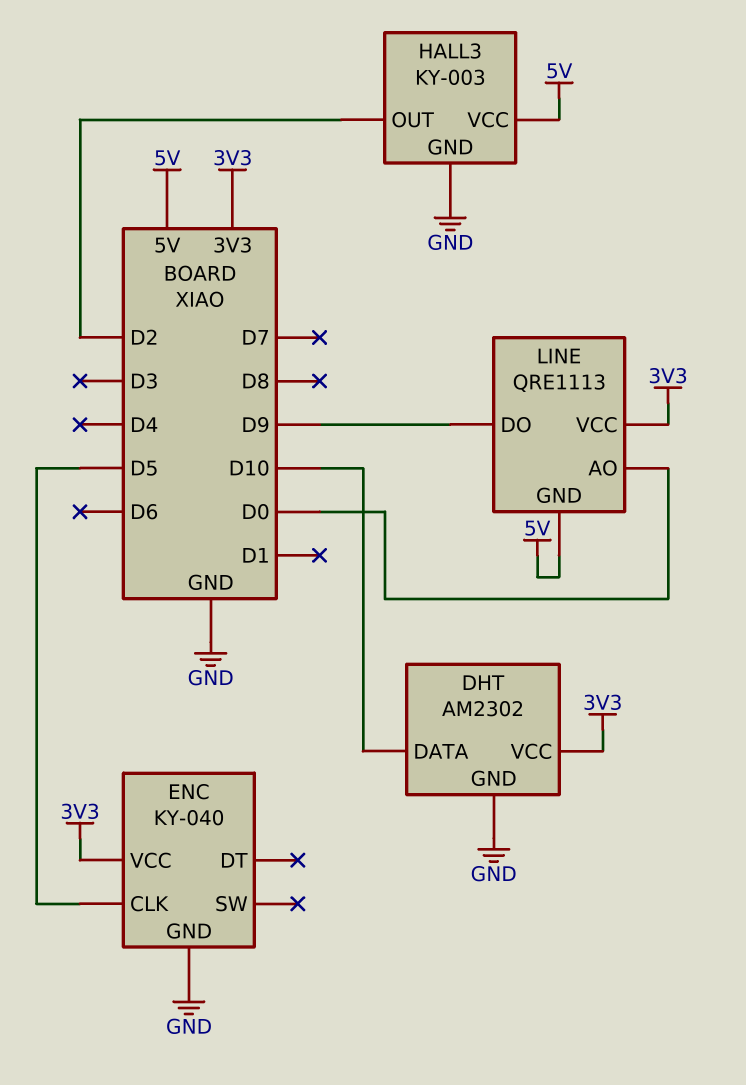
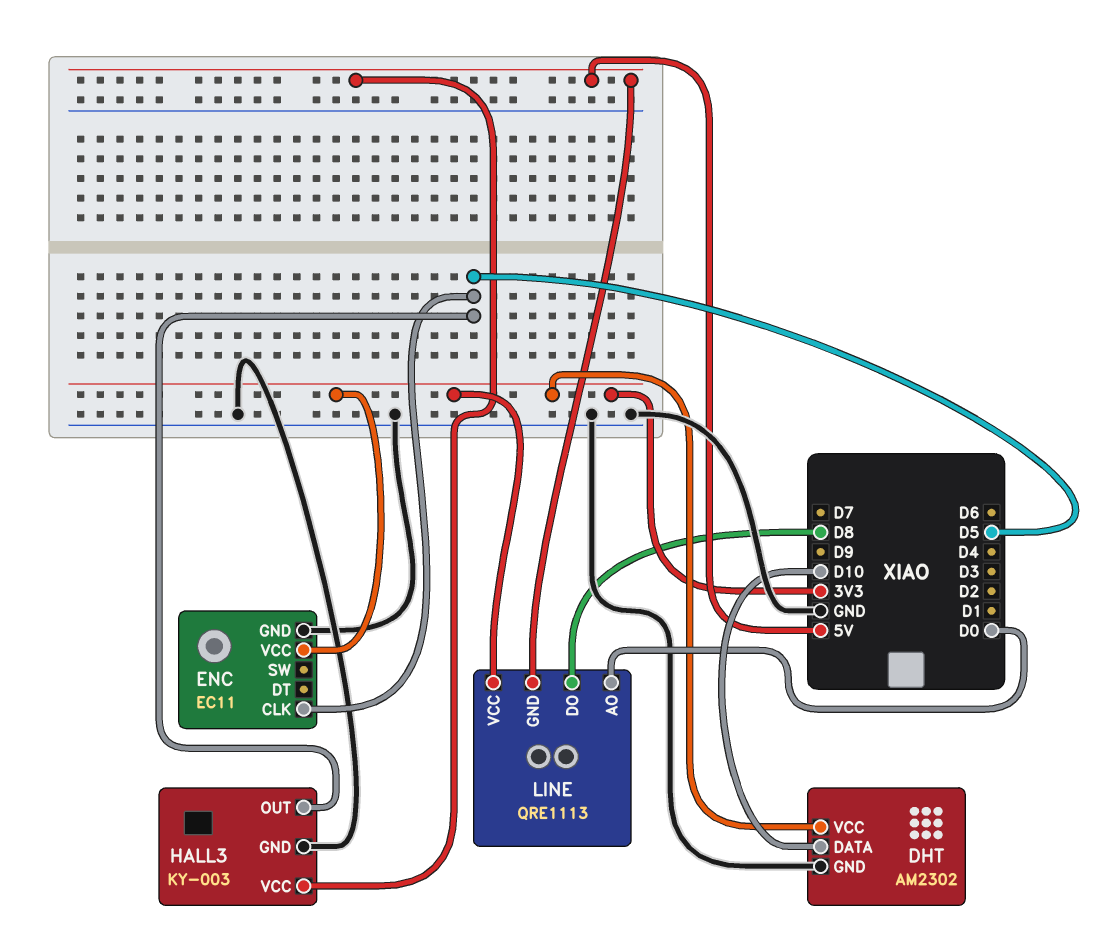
ENC: KY-040 -> EC11
HALL3 pin OUT: D2 -> D5
LINE pin DO: D9 -> D8

